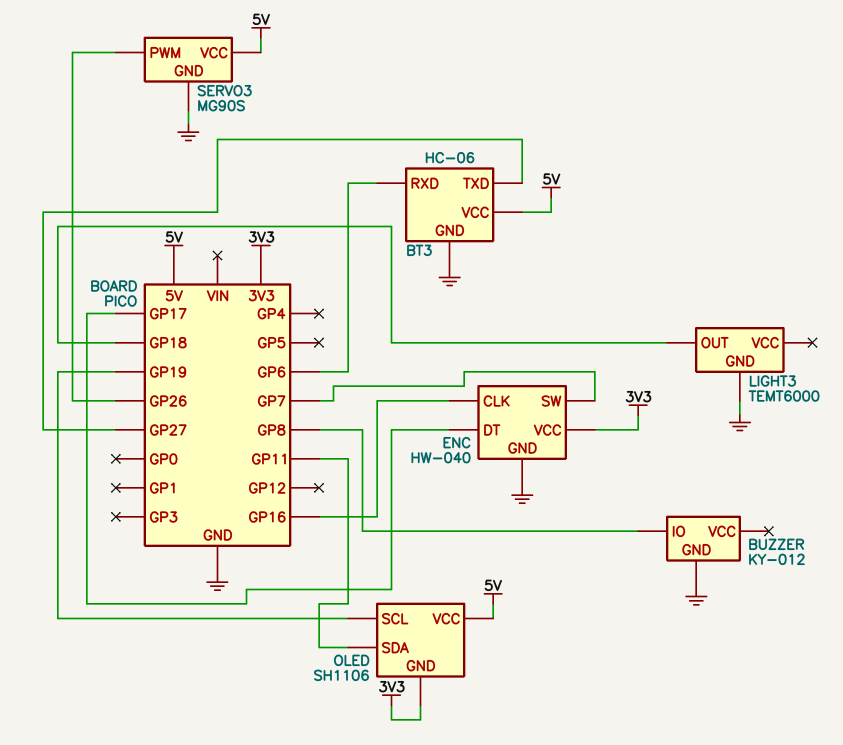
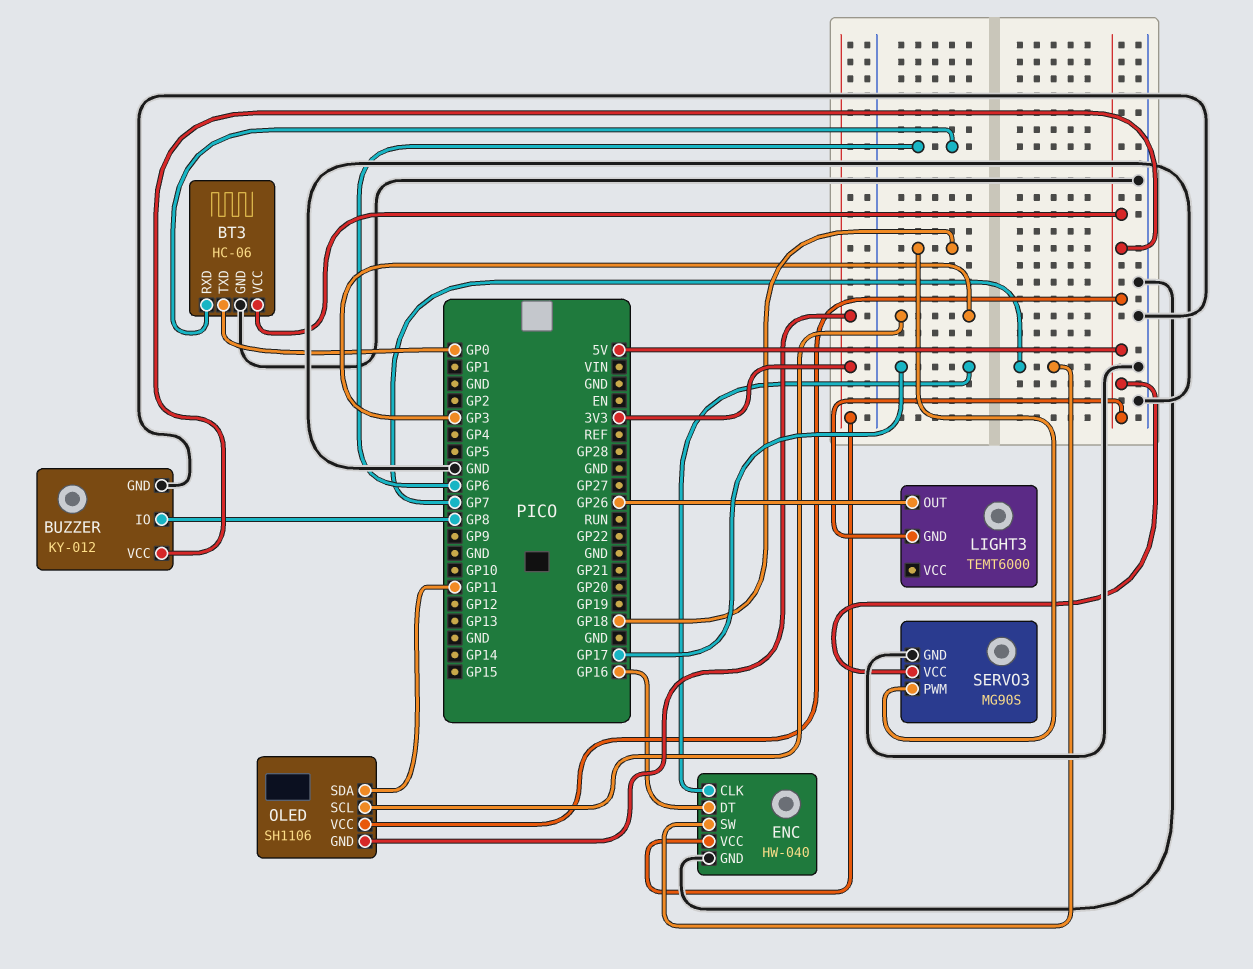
BT3 pin TXD: GP27 -> GP0
BUZZER pin VCC: none -> 5V
ENC pin CLK: GP16 -> GP17
ENC pin DT: GP17 -> GP16
LIGHT3 pin GND: GND -> 5V
LIGHT3 pin OUT: GP18 -> GP26
OLED pin SCL: GP19 -> GP3
SERVO3 pin PWM: GP26 -> GP18

